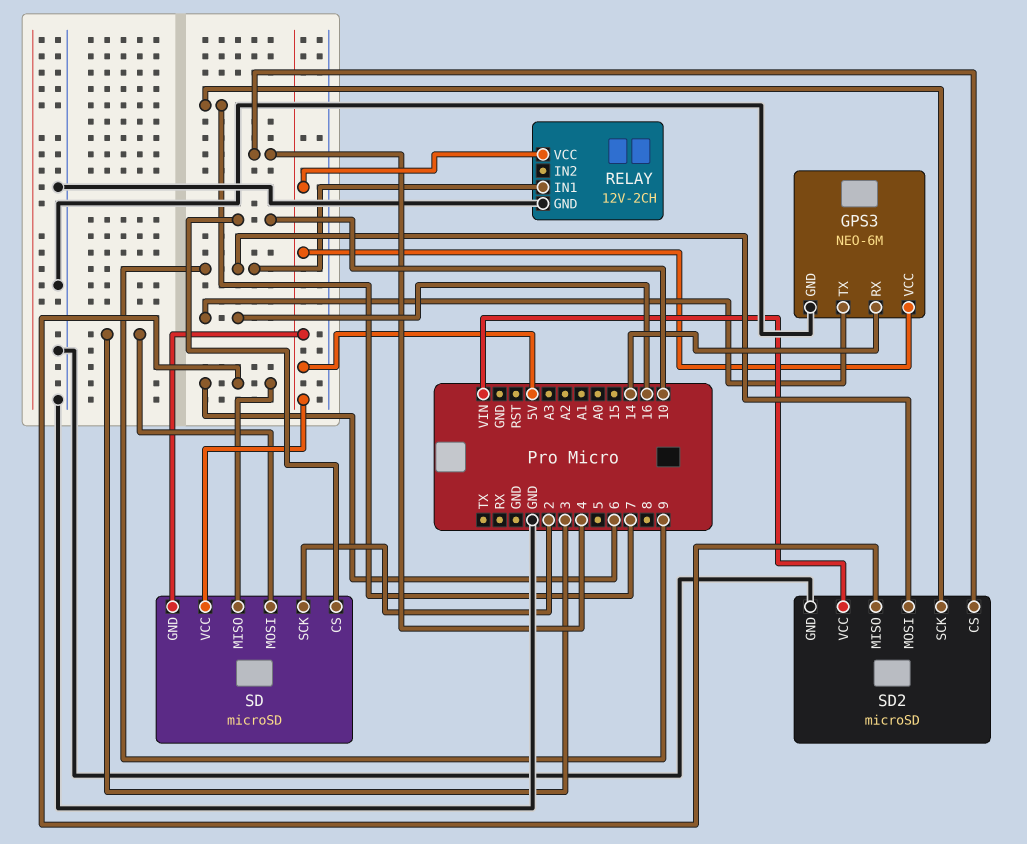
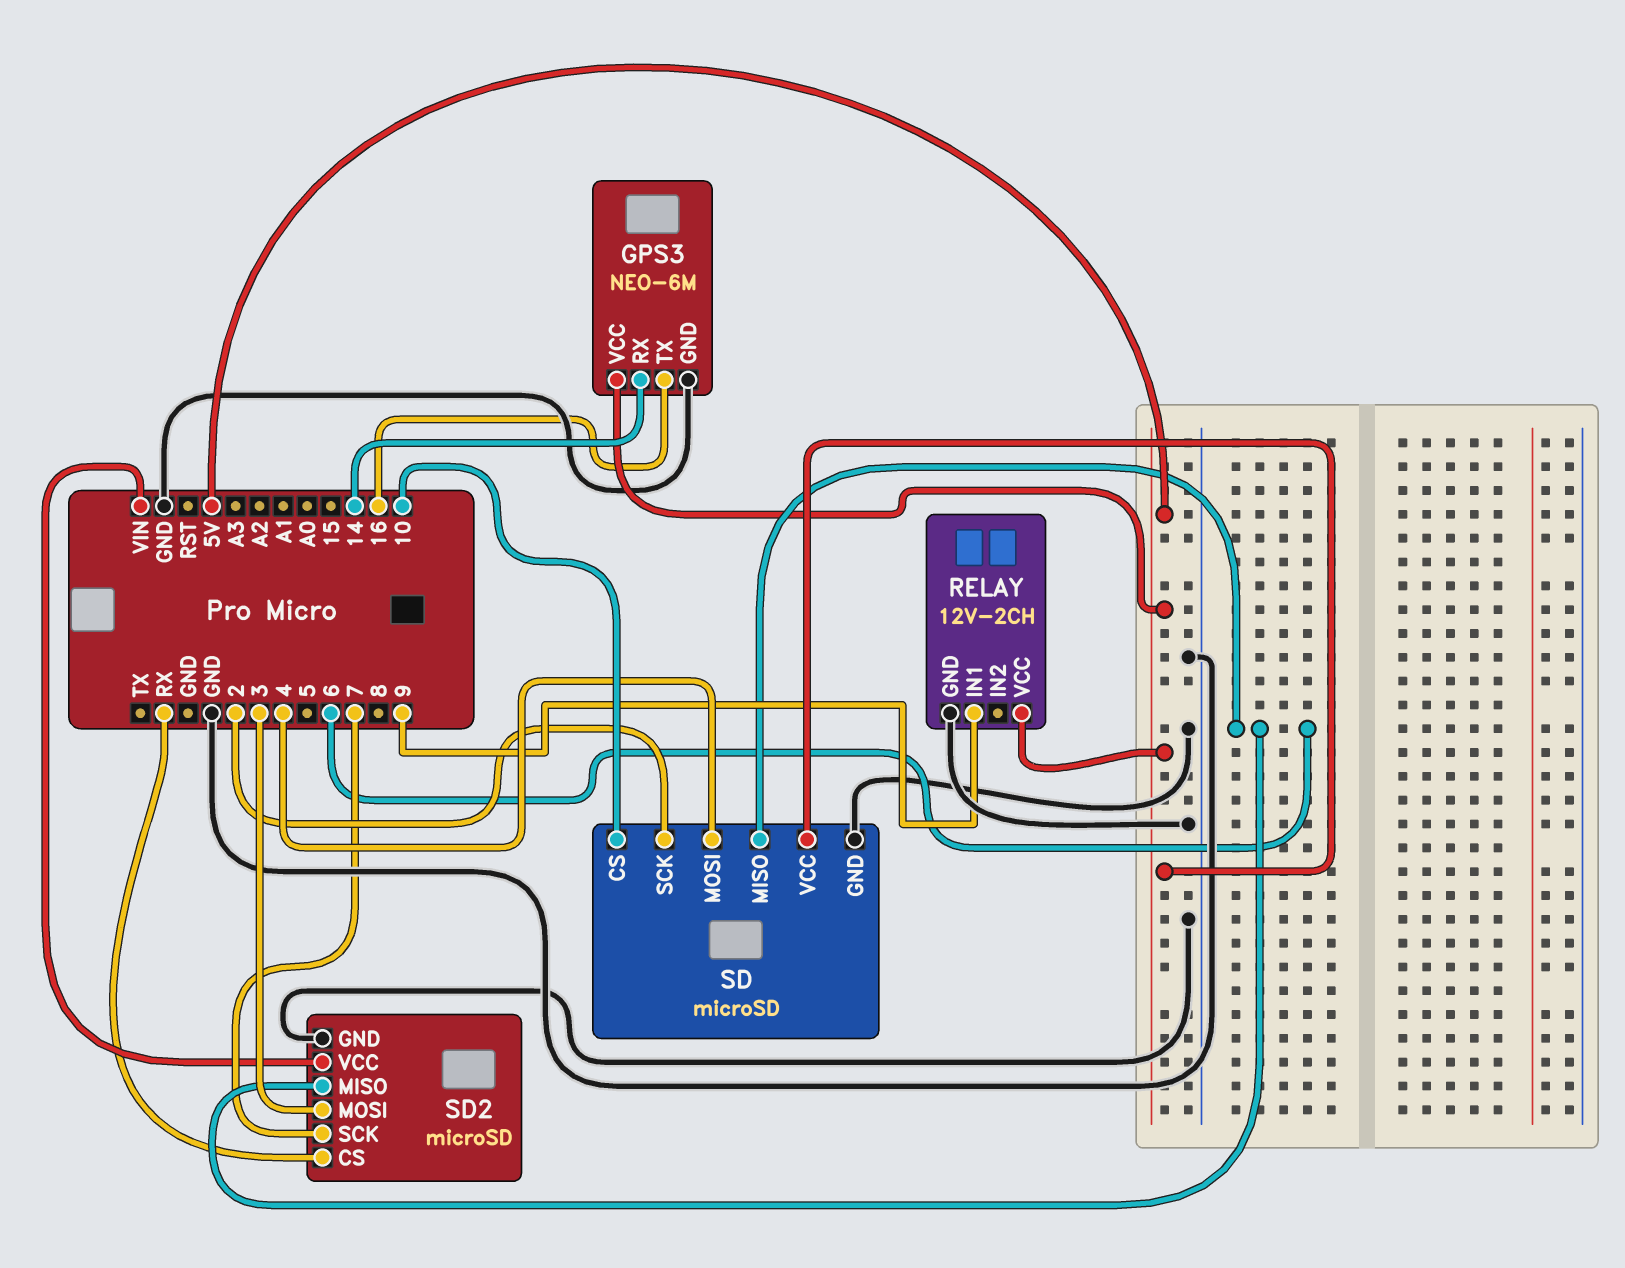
SD pin GND: 5V -> GND
SD pin MOSI: 3 -> 4
SD2 pin CS: 4 -> RX
SD2 pin MOSI: 9 -> 3

